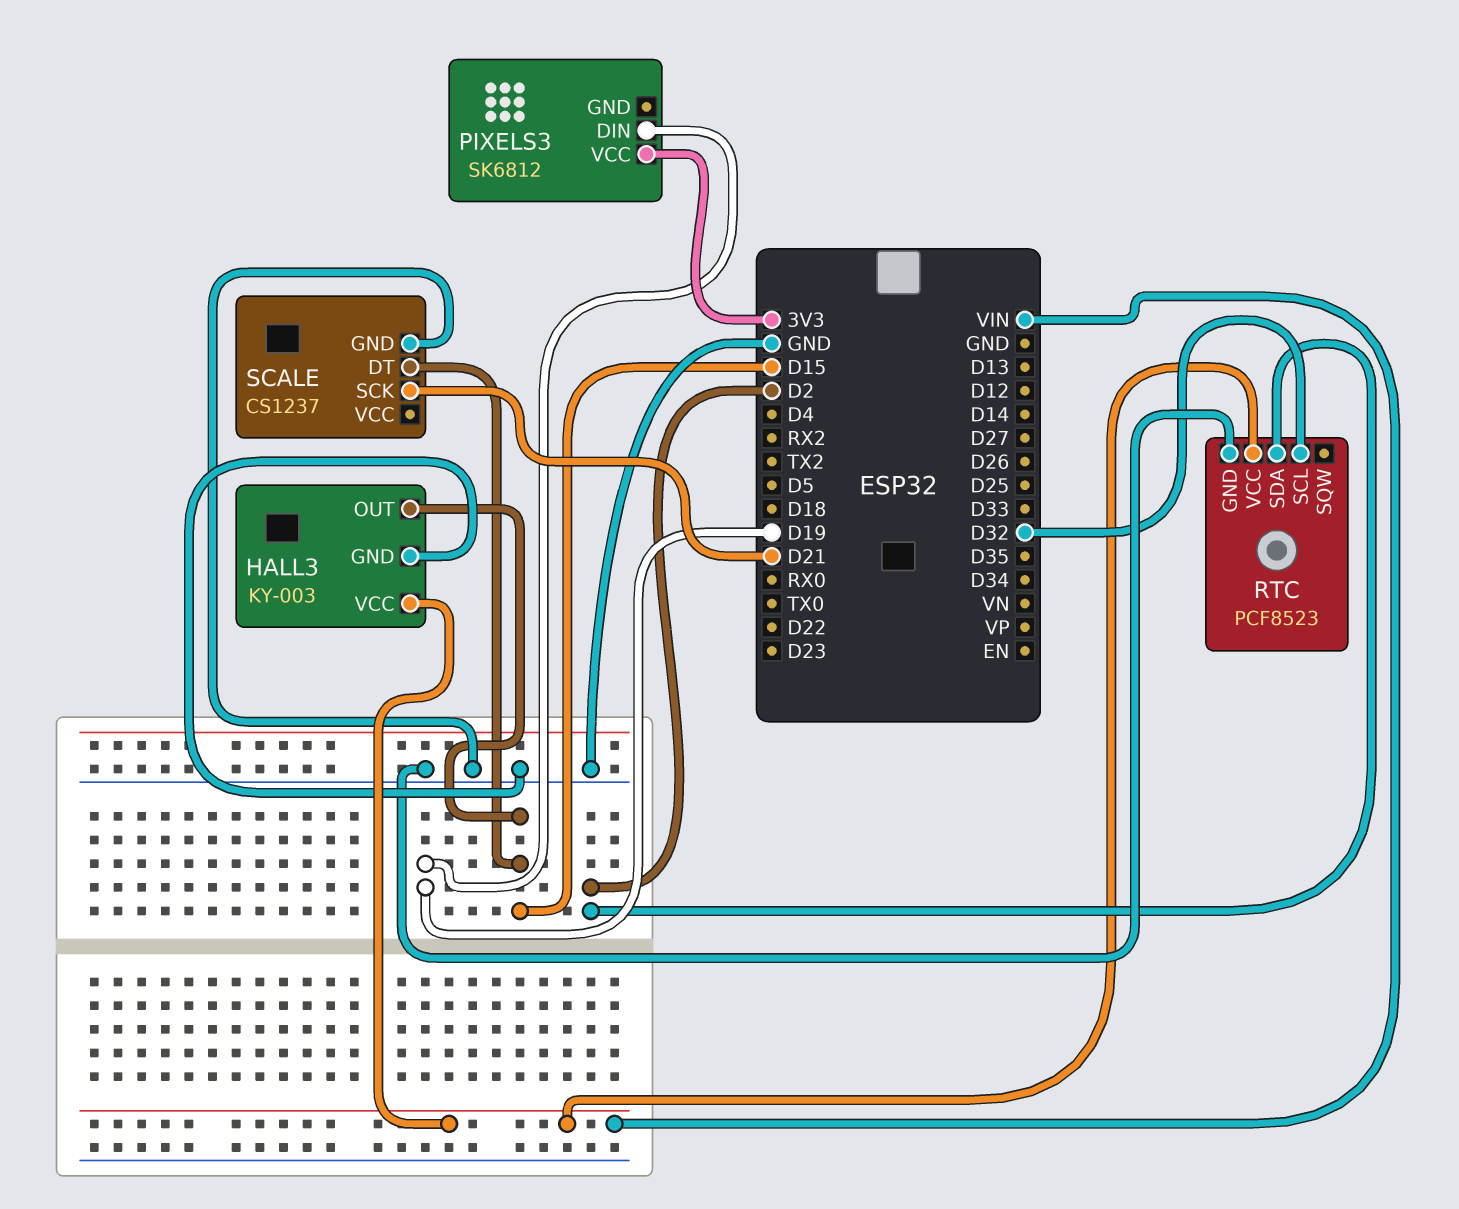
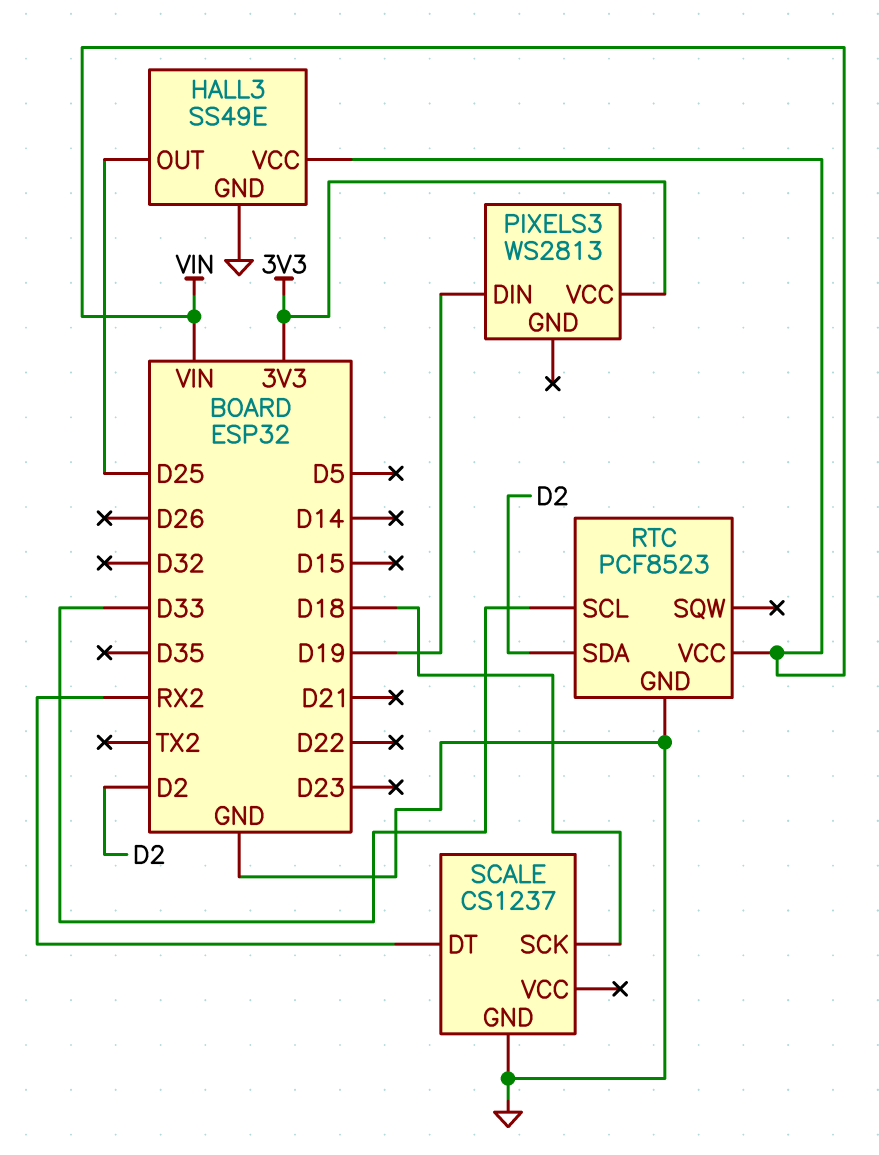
HALL3: KY-003 -> SS49E
HALL3 pin OUT: D15 -> D25
PIXELS3: SK6812 -> WS2813
RTC pin SCL: D32 -> D33
SCALE pin DT: D15 -> RX2
SCALE pin SCK: D21 -> D18

